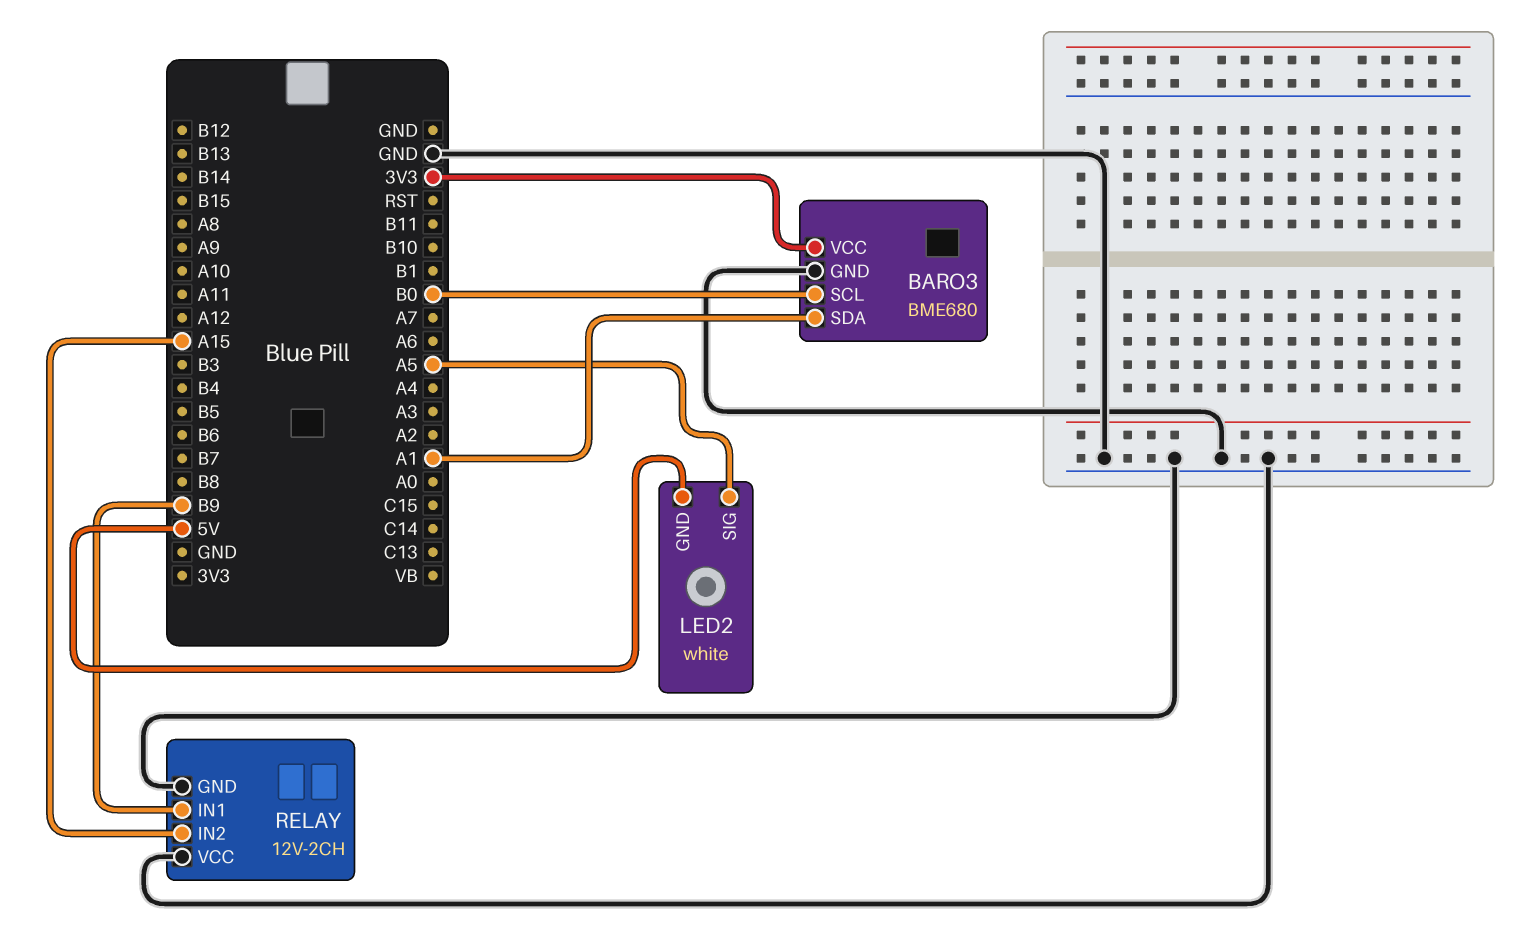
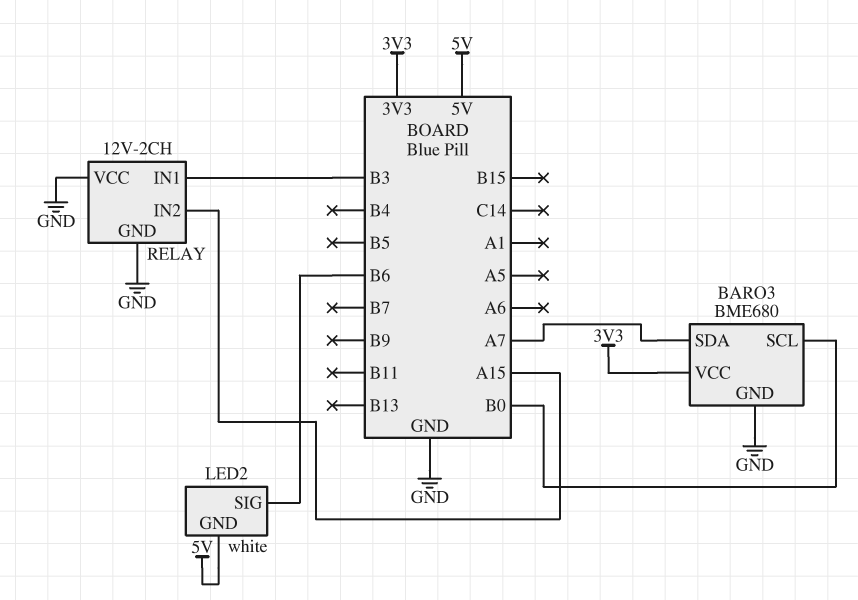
BARO3 pin SDA: A1 -> A7
LED2 pin SIG: A5 -> B6
RELAY pin IN1: B9 -> B3

